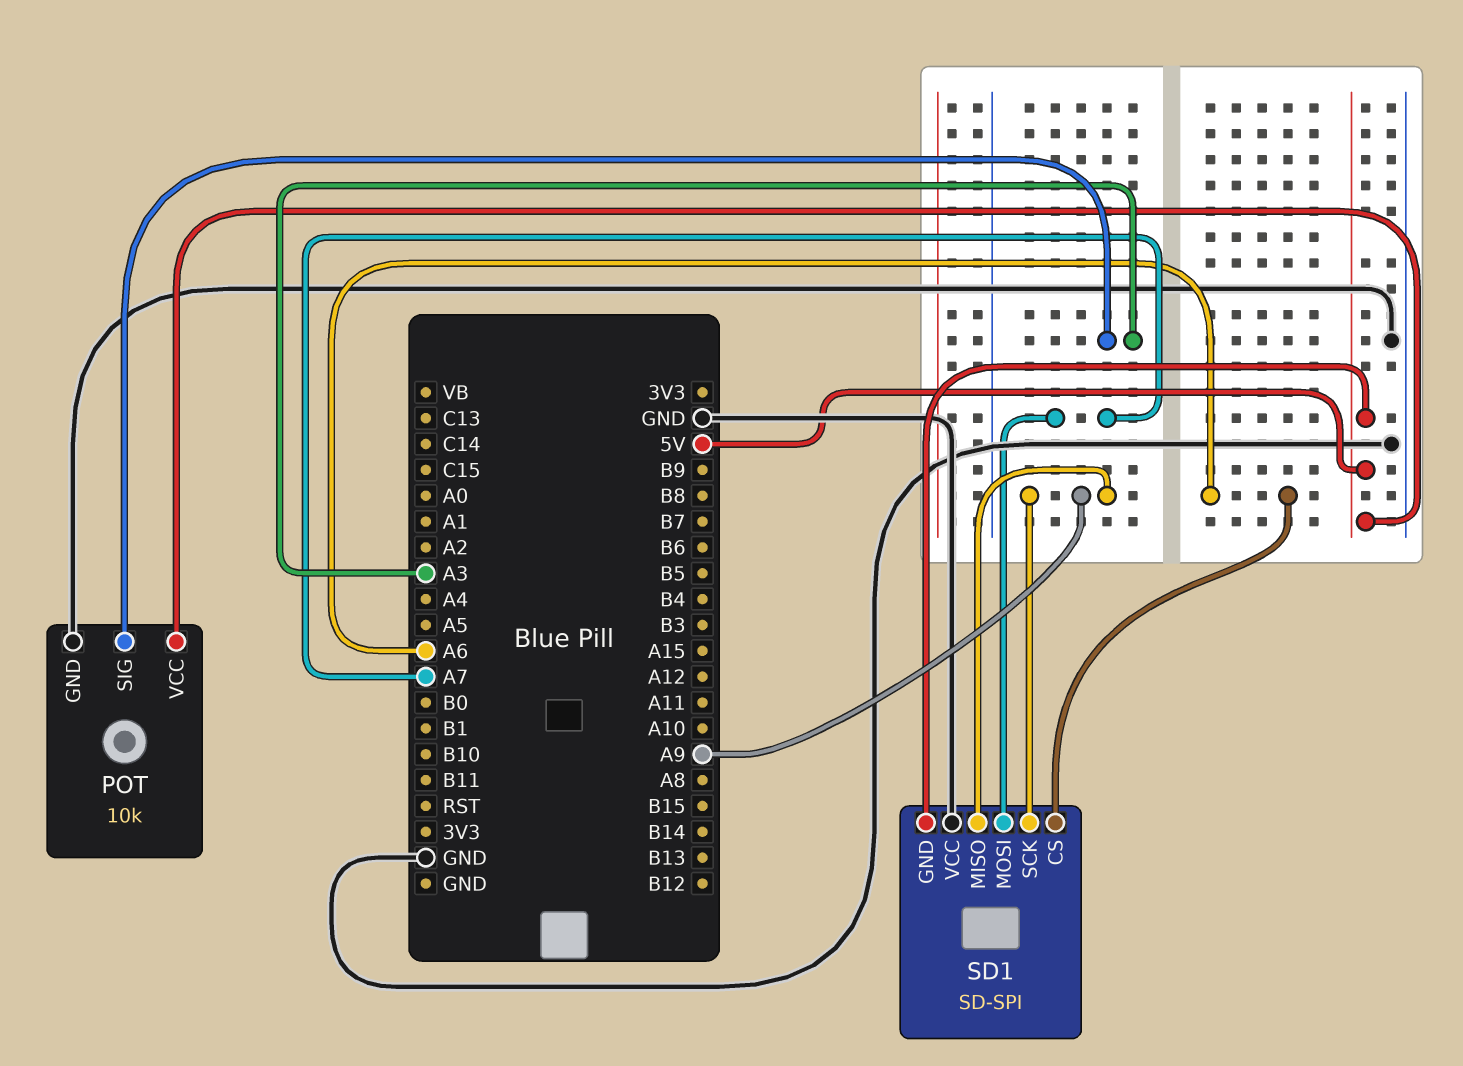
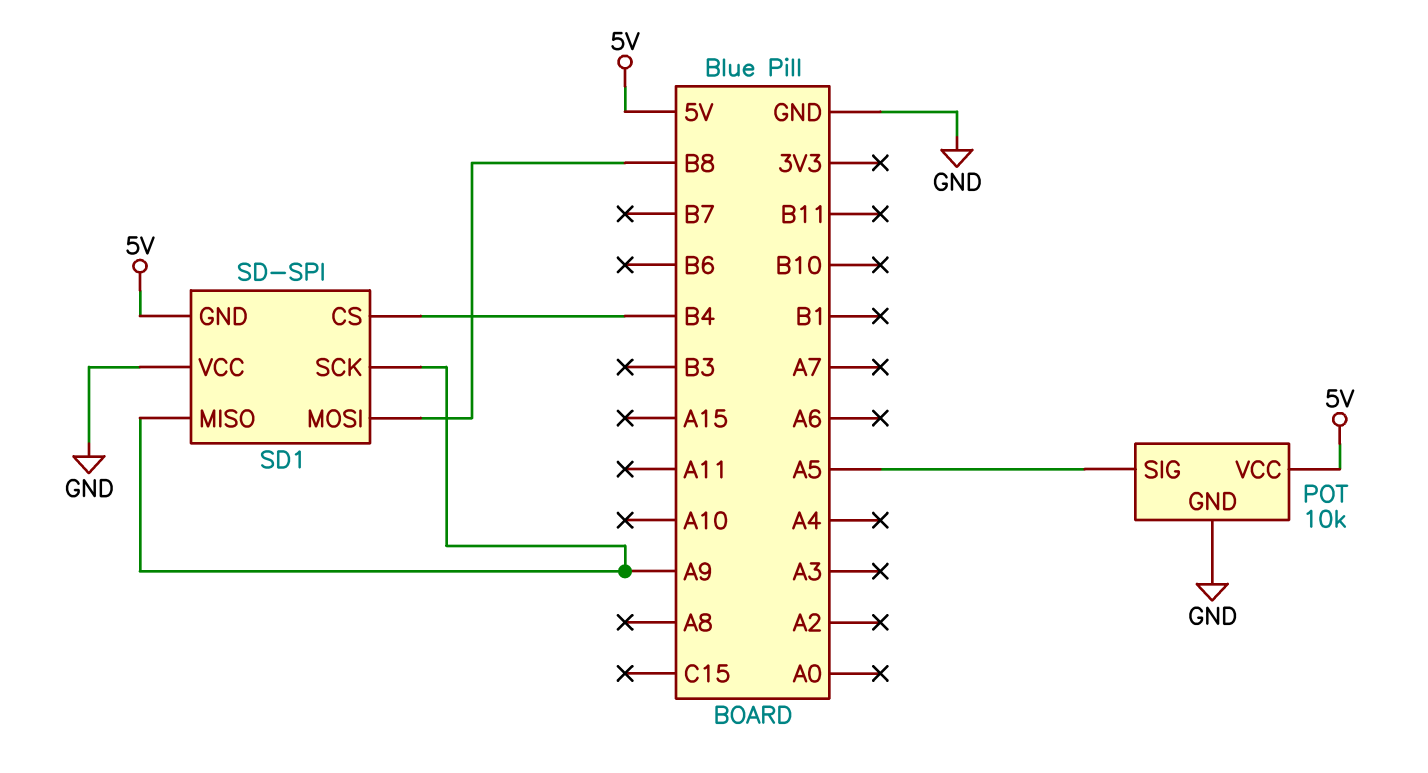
POT pin SIG: A3 -> A5
SD1 pin CS: A6 -> B4
SD1 pin MOSI: A7 -> B8

